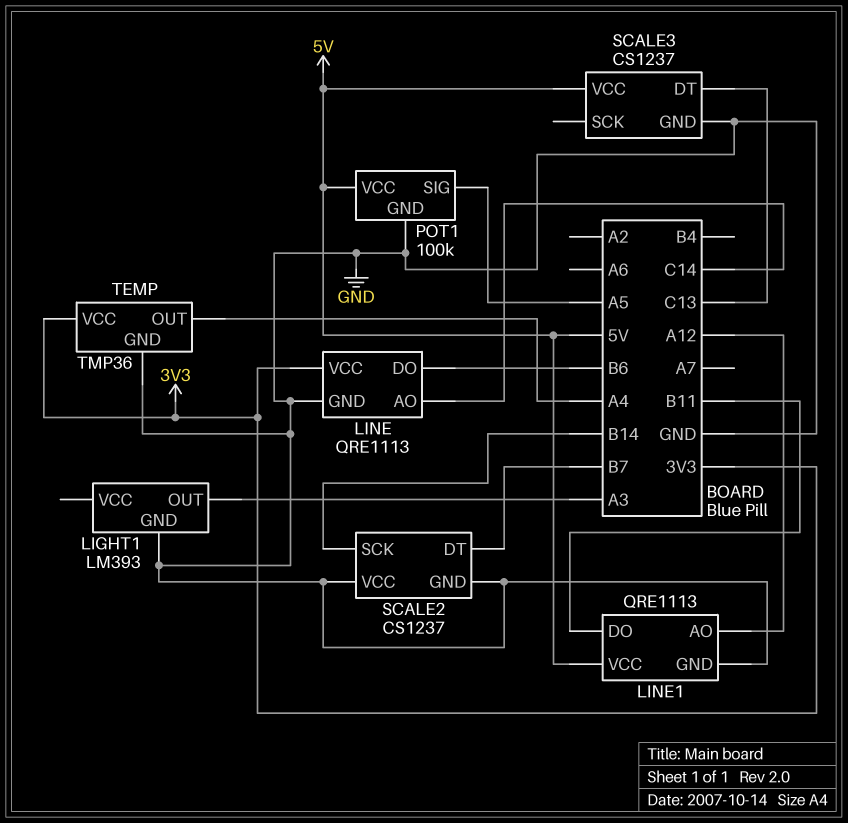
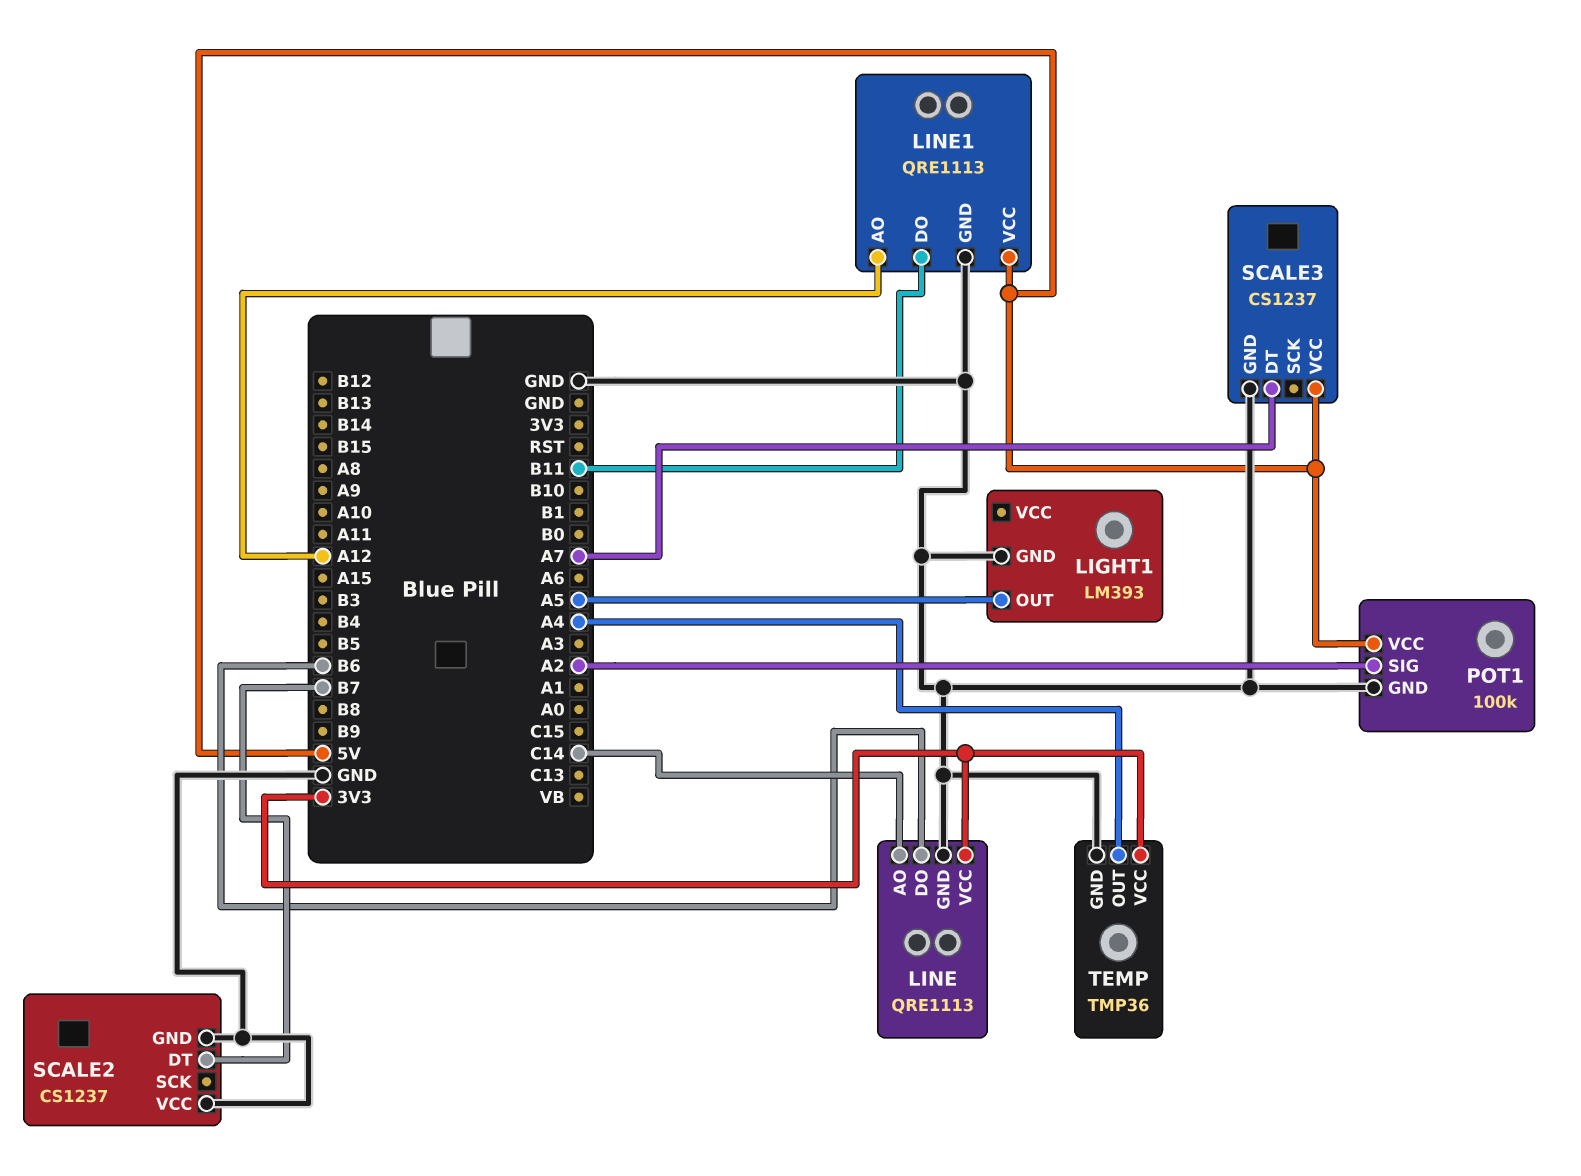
LIGHT1 pin OUT: A3 -> A5
POT1 pin SIG: A5 -> A2
SCALE2 pin SCK: B14 -> none
SCALE3 pin DT: C13 -> A7

